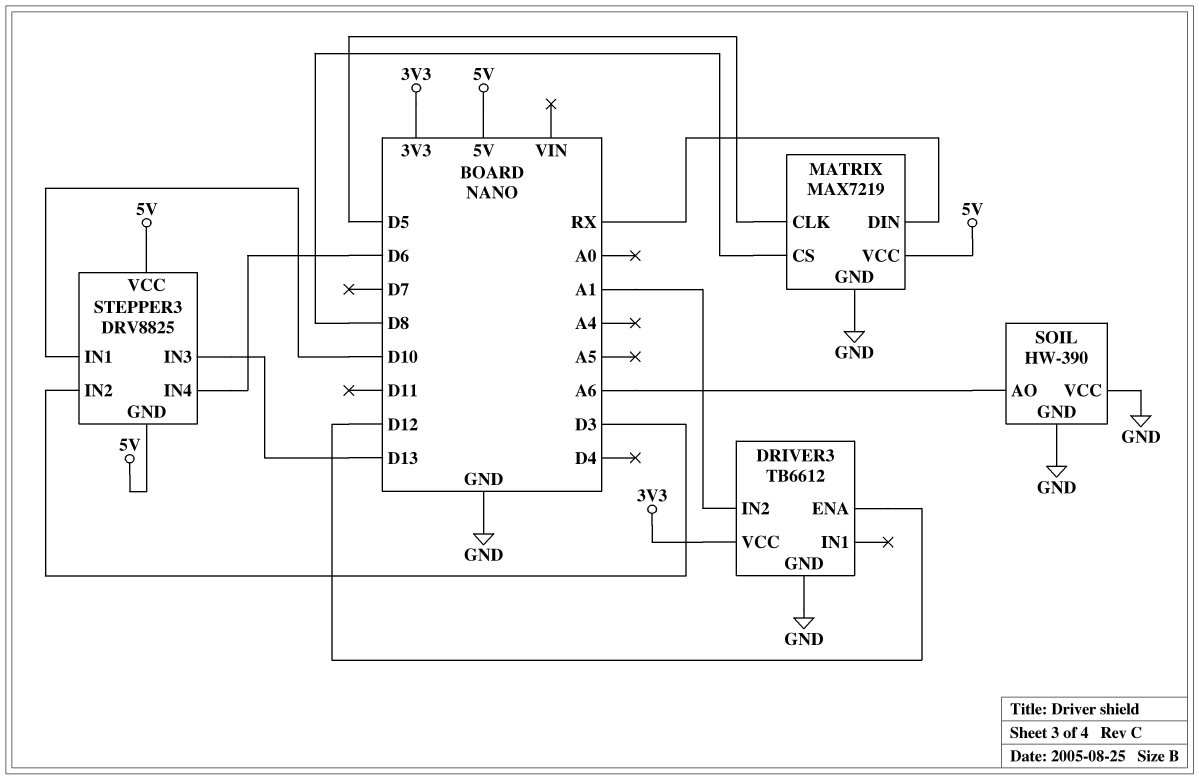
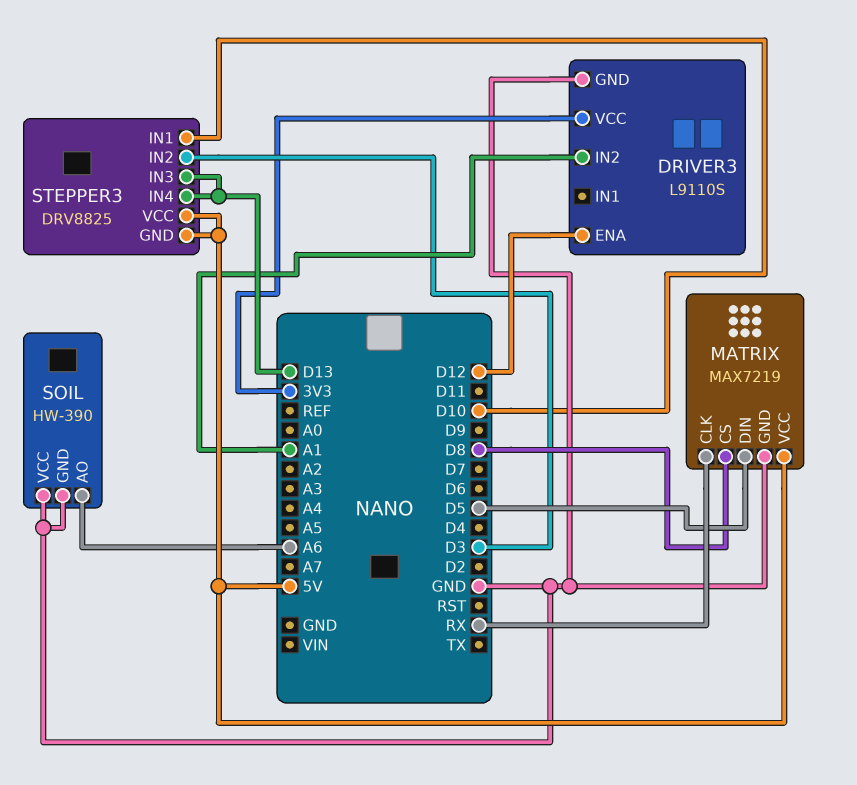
DRIVER3: TB6612 -> L9110S
MATRIX pin CLK: D5 -> RX
MATRIX pin DIN: RX -> D5
STEPPER3 pin IN4: D6 -> D13

